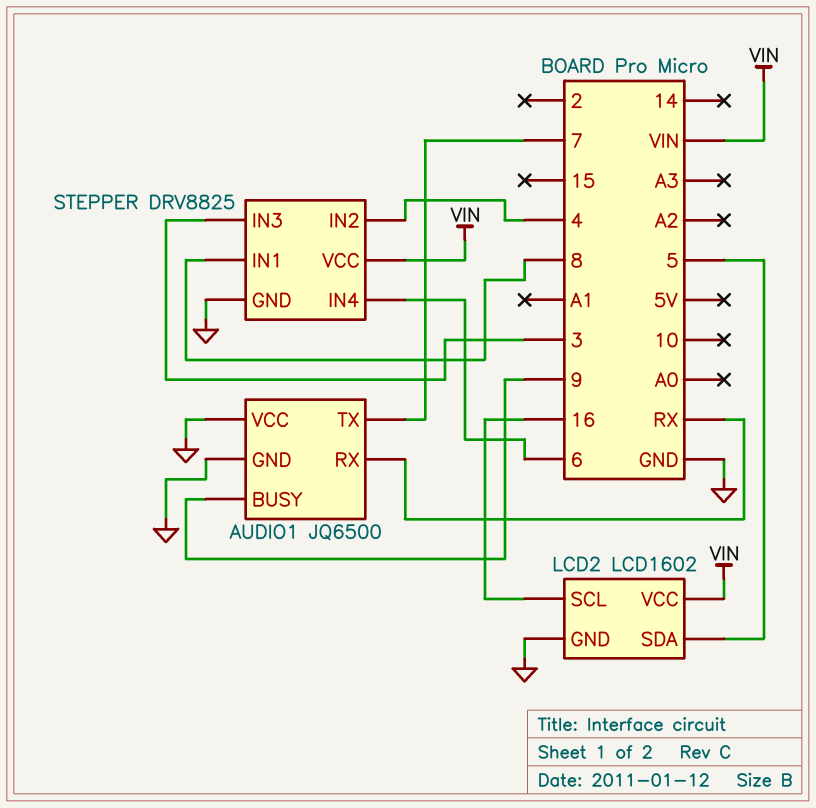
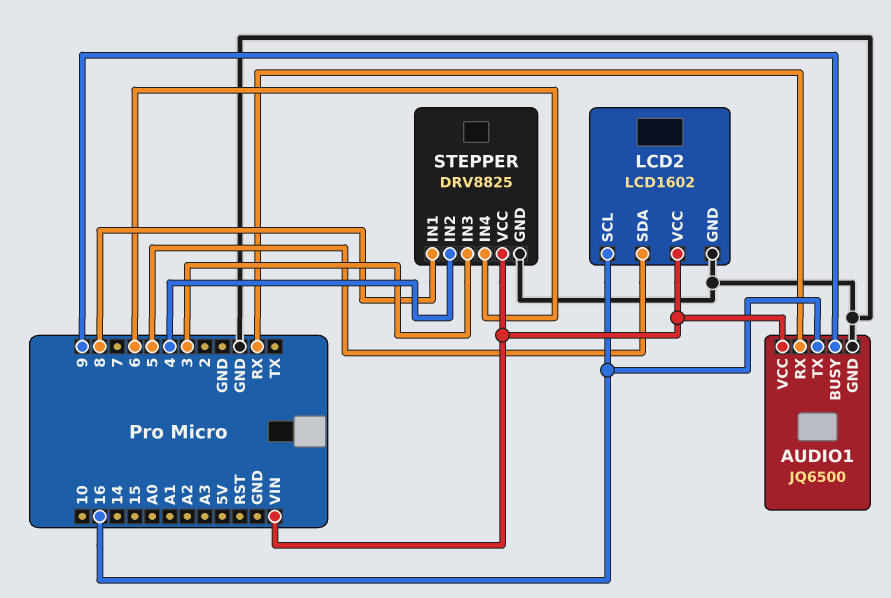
AUDIO1 pin TX: 7 -> 16
AUDIO1 pin VCC: GND -> VIN

